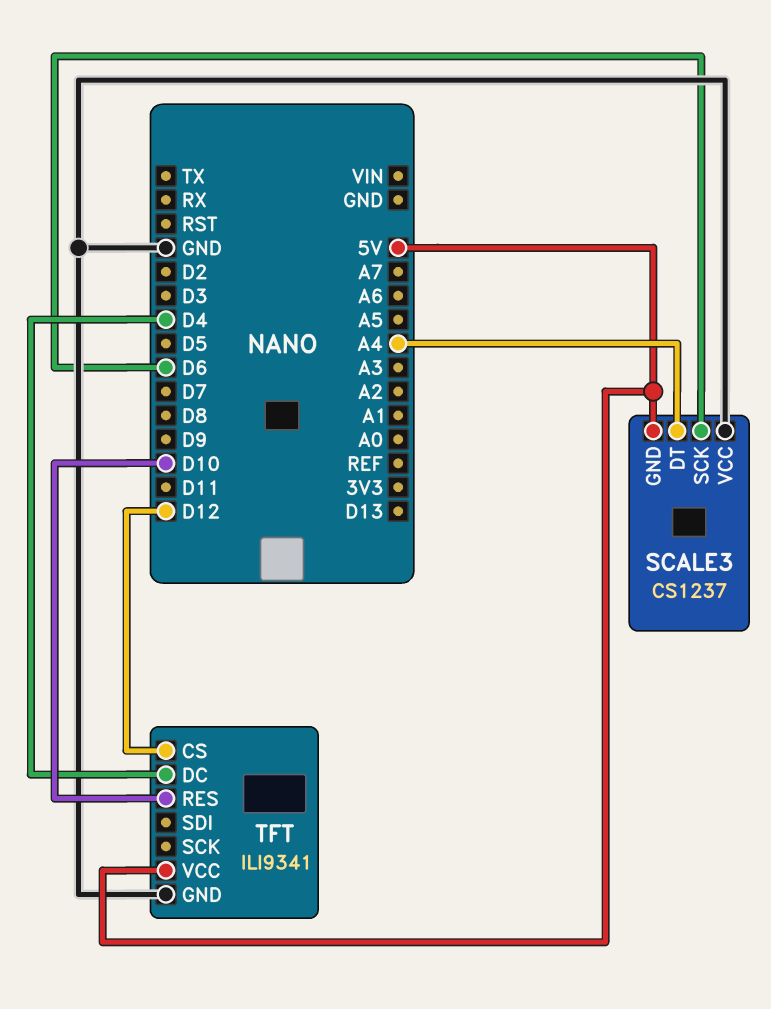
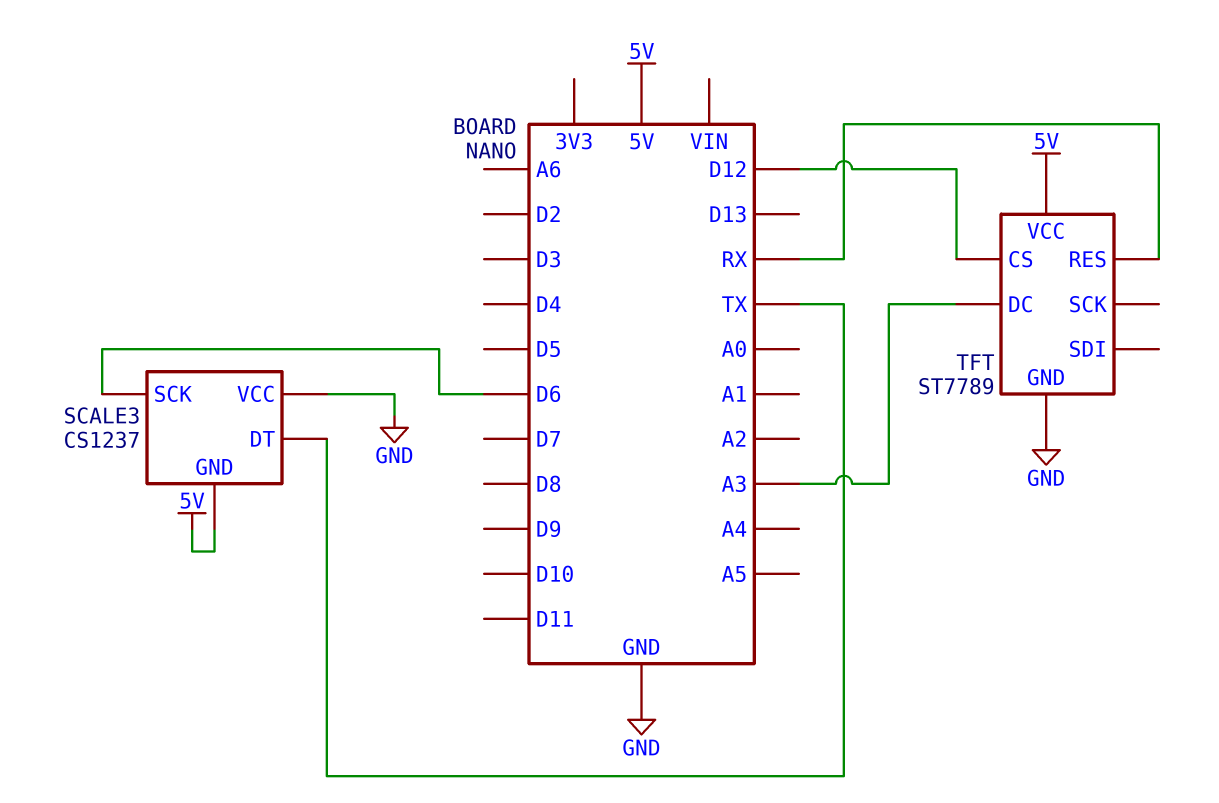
SCALE3 pin DT: A4 -> TX
TFT: ILI9341 -> ST7789
TFT pin DC: D4 -> A3
TFT pin RES: D10 -> RX

